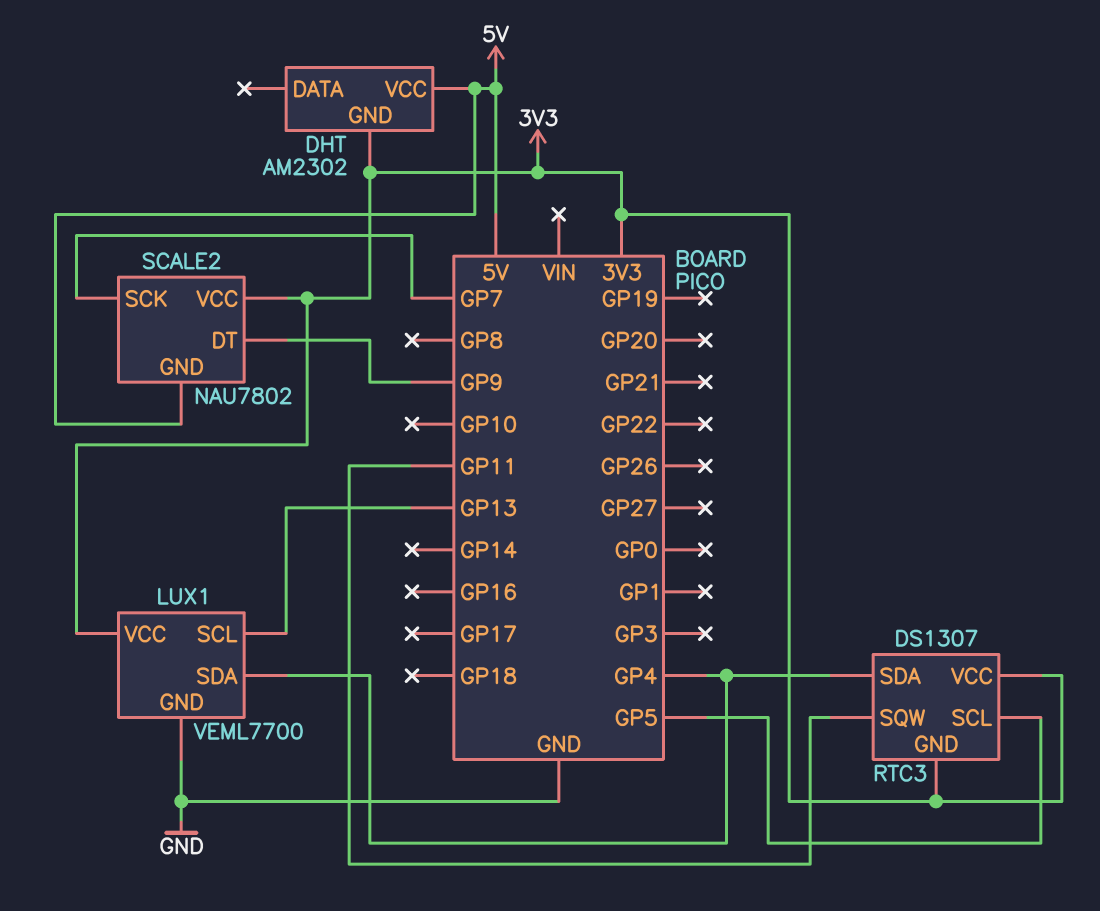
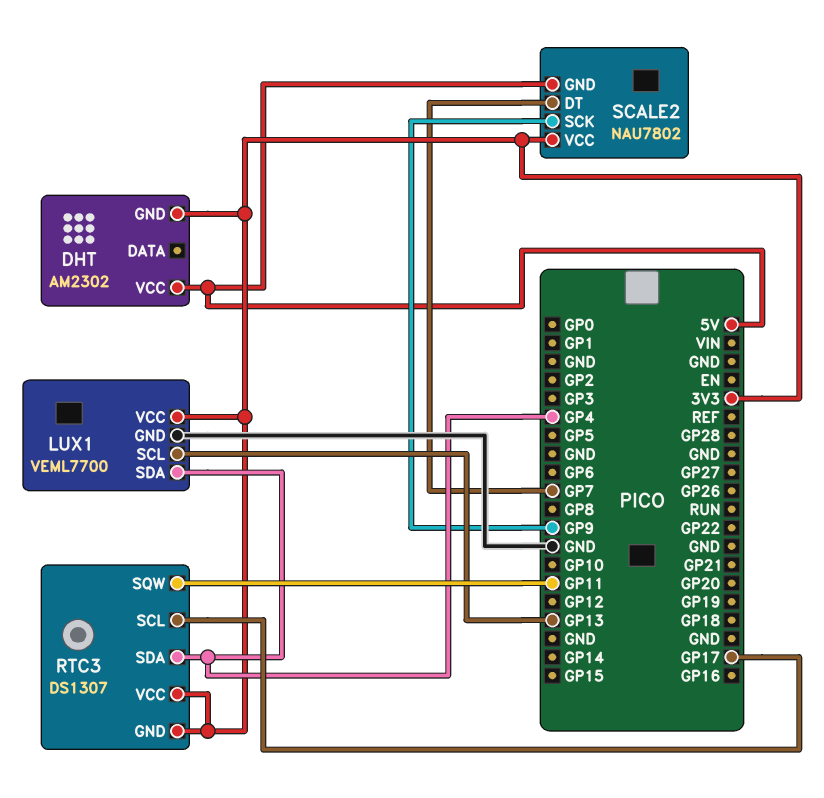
RTC3 pin SCL: GP5 -> GP17
SCALE2 pin DT: GP9 -> GP7
SCALE2 pin SCK: GP7 -> GP9

